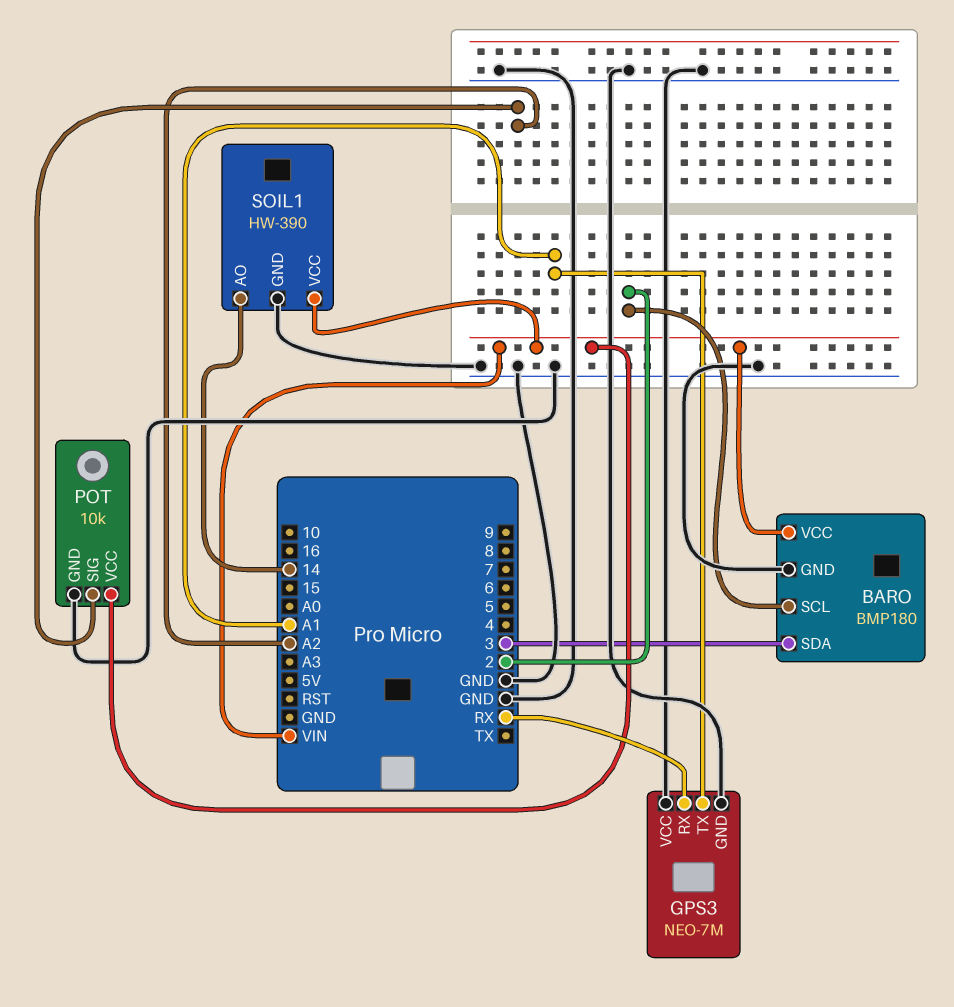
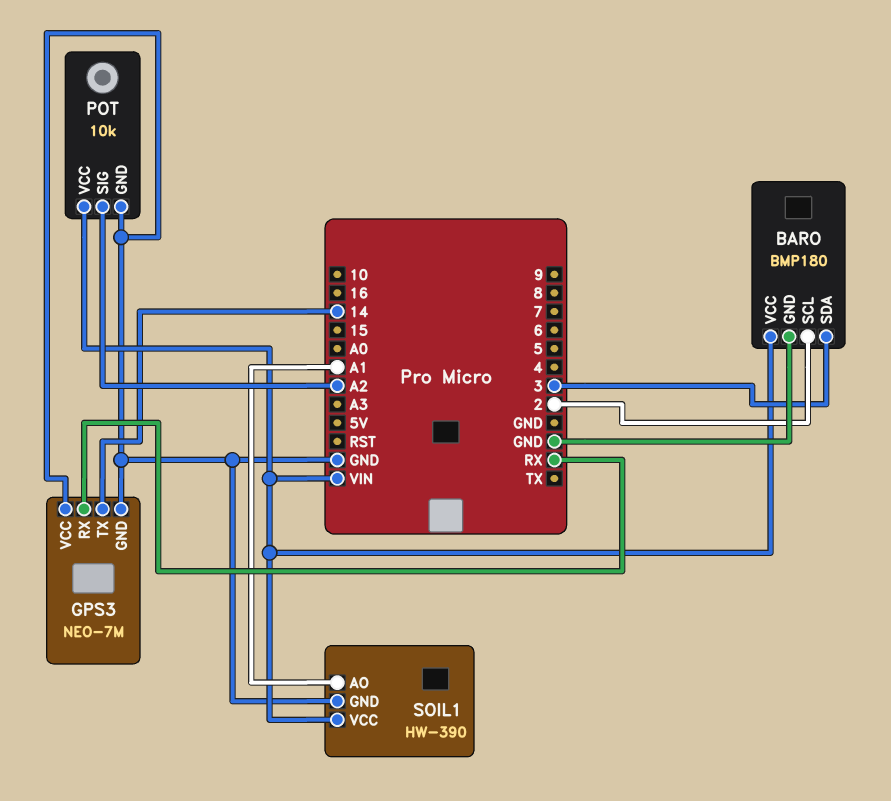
GPS3 pin TX: A1 -> 14
SOIL1 pin AO: 14 -> A1

